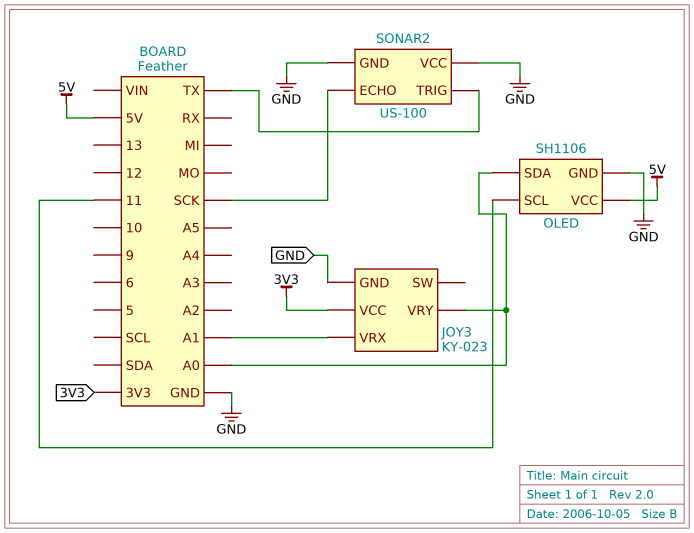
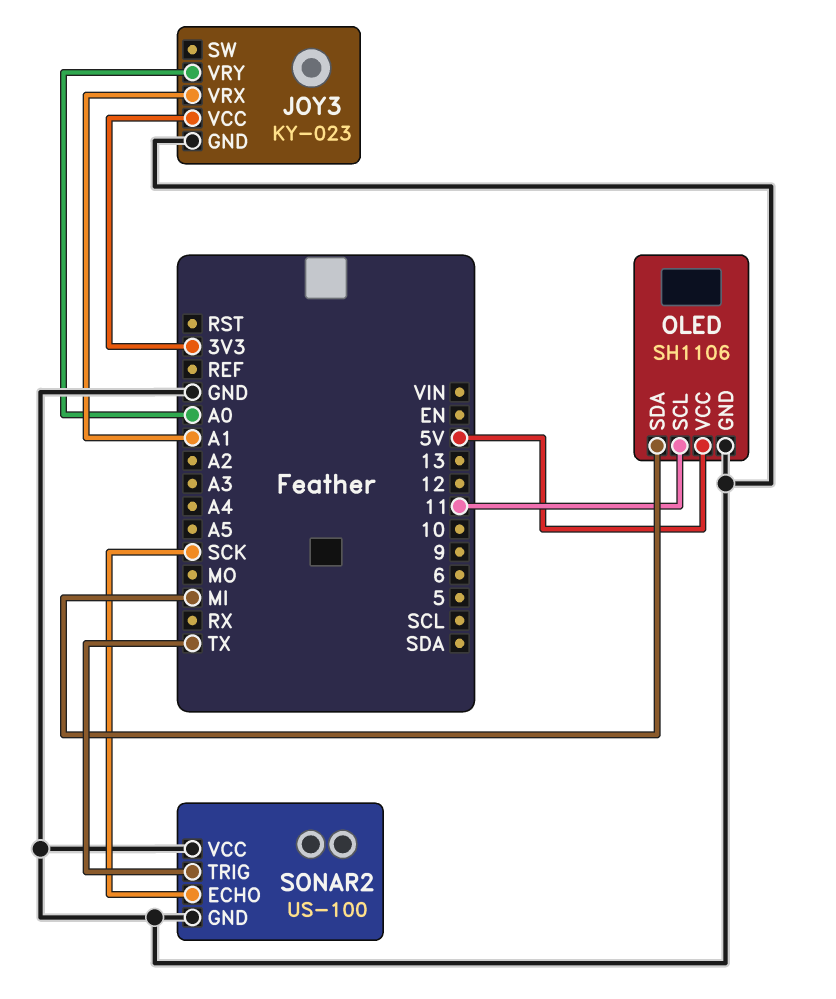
OLED pin SDA: A0 -> MI

